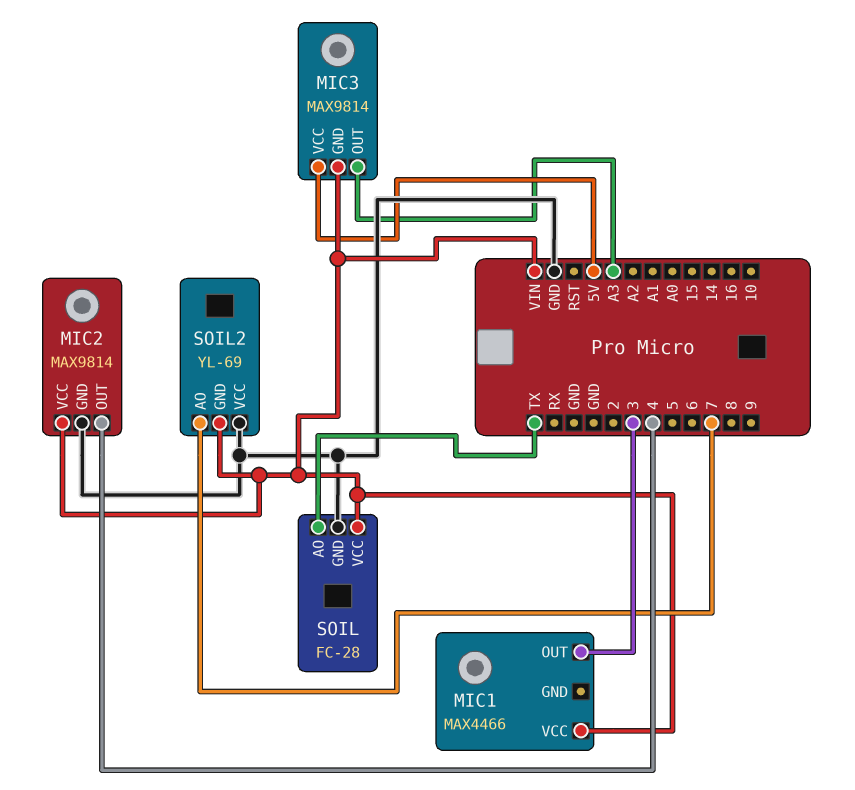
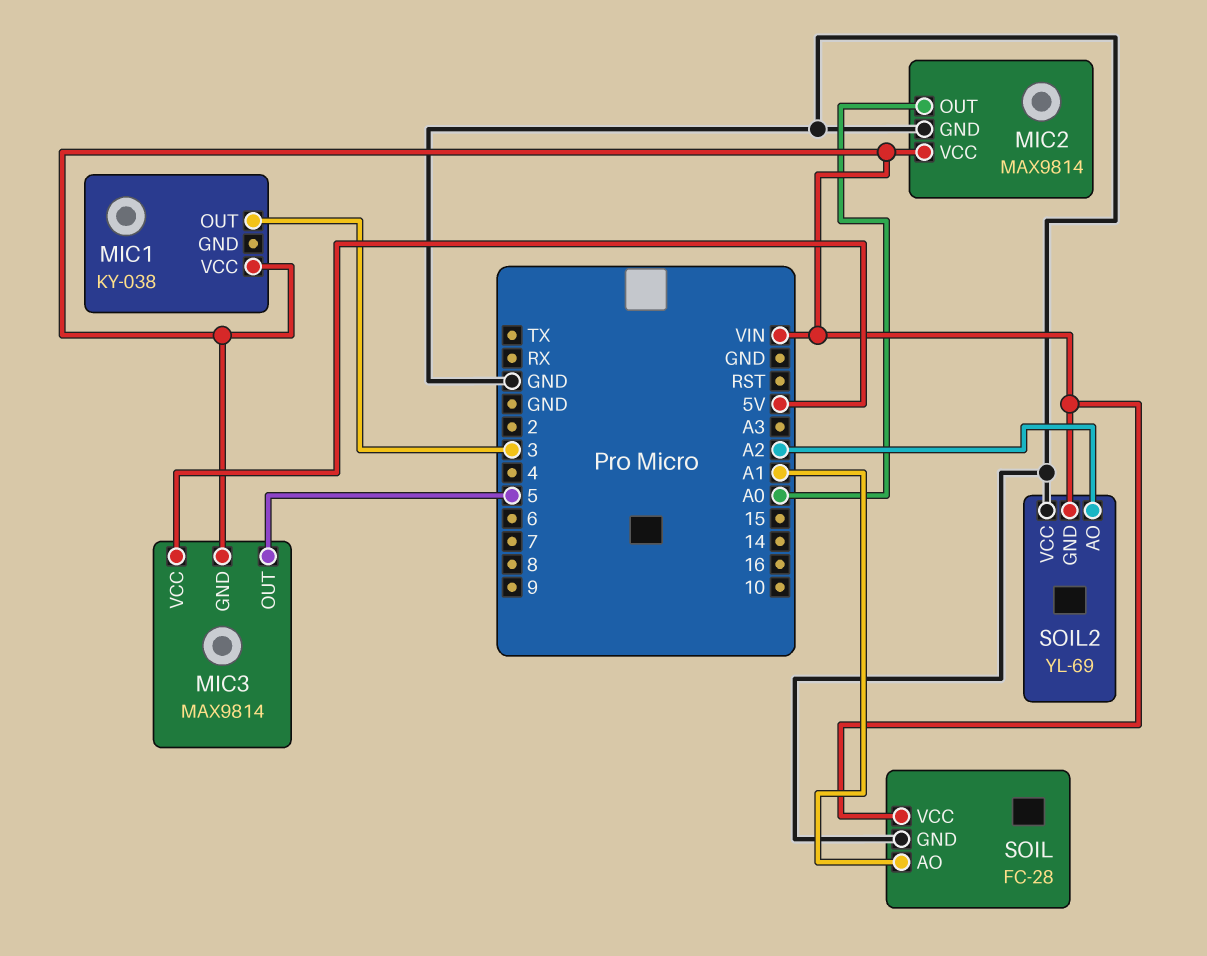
MIC1: MAX4466 -> KY-038
MIC2 pin OUT: 4 -> A0
MIC3 pin OUT: A3 -> 5
SOIL pin AO: TX -> A1
SOIL2 pin AO: 7 -> A2

